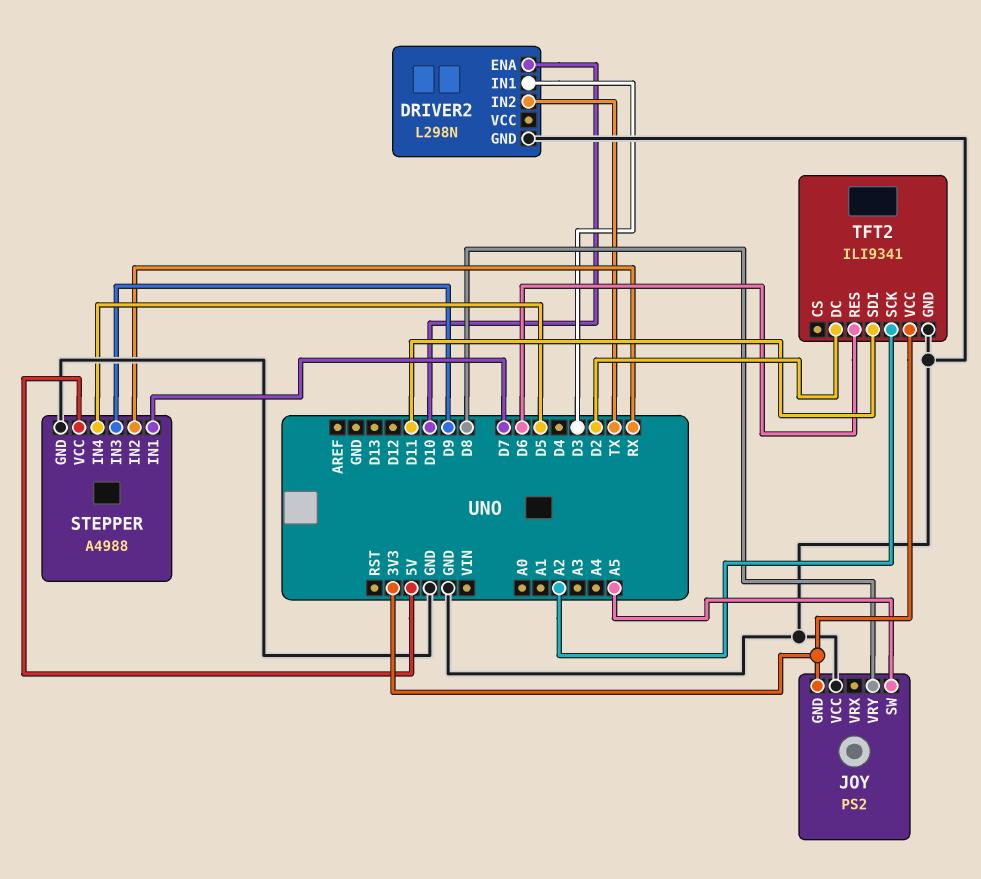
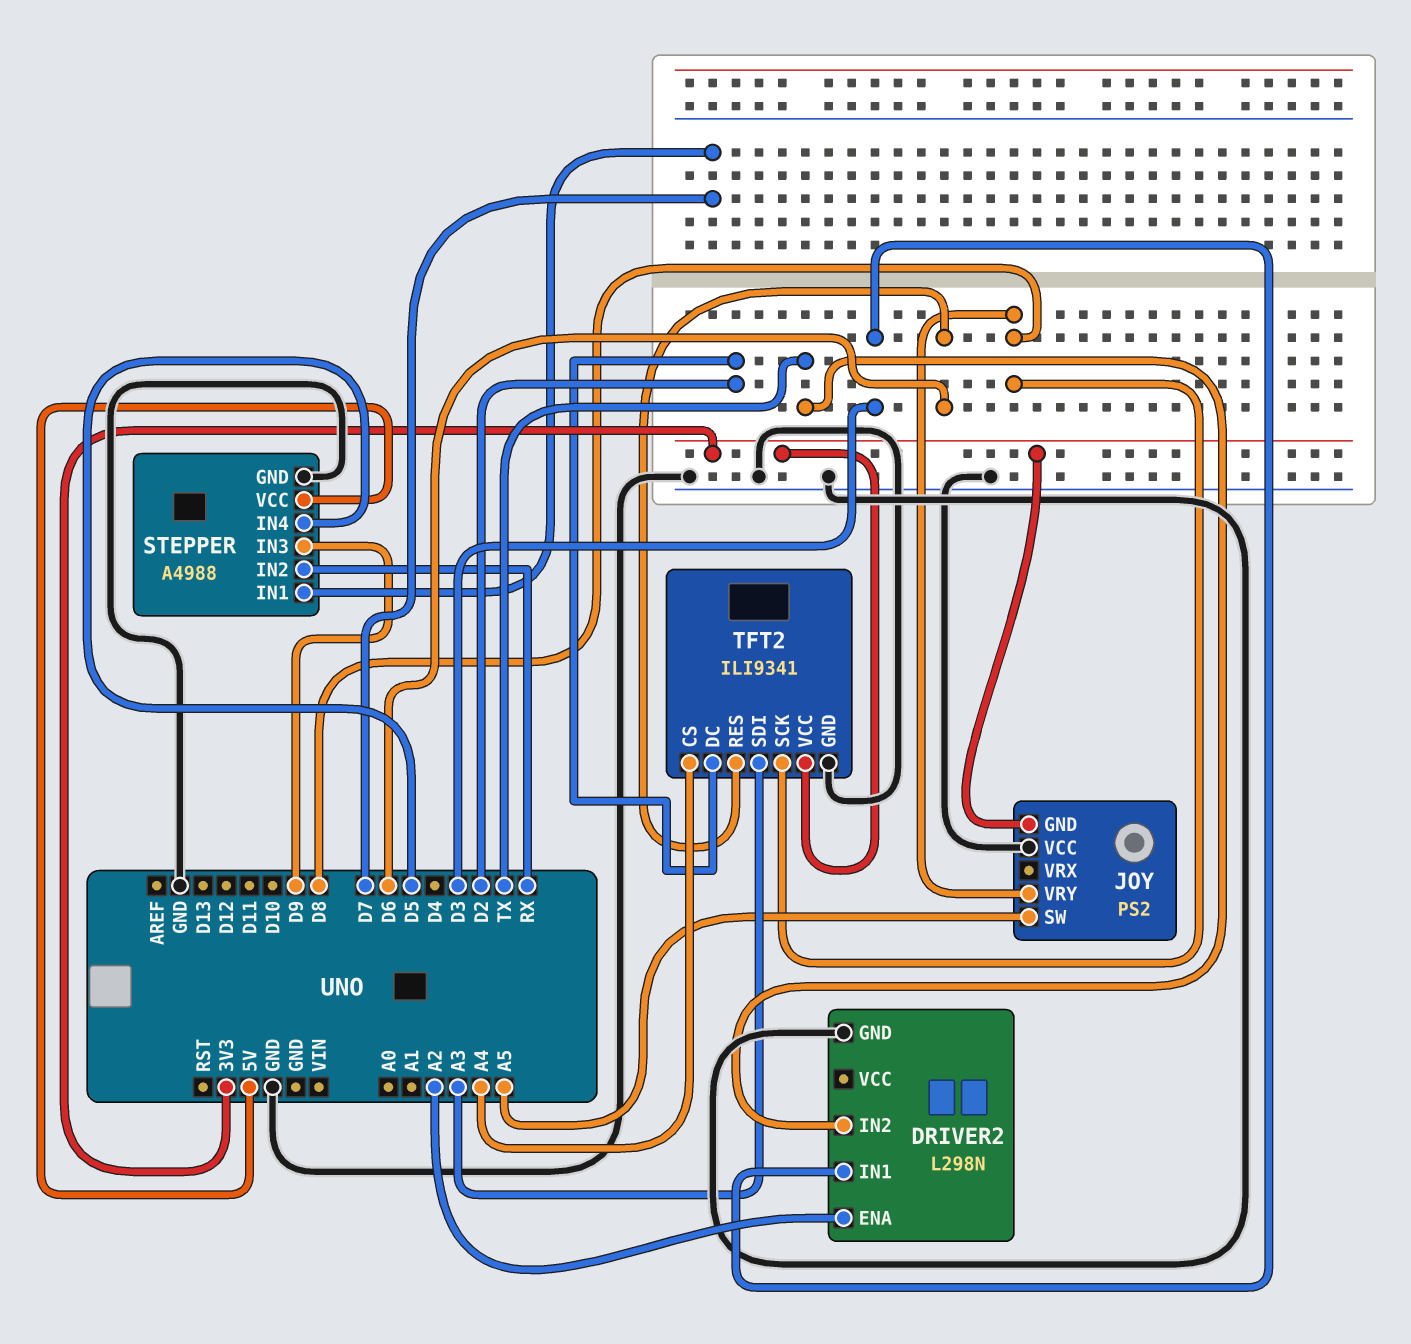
DRIVER2 pin ENA: D10 -> A2
TFT2 pin CS: none -> A4
TFT2 pin SCK: A2 -> D8
TFT2 pin SDI: D11 -> A3

